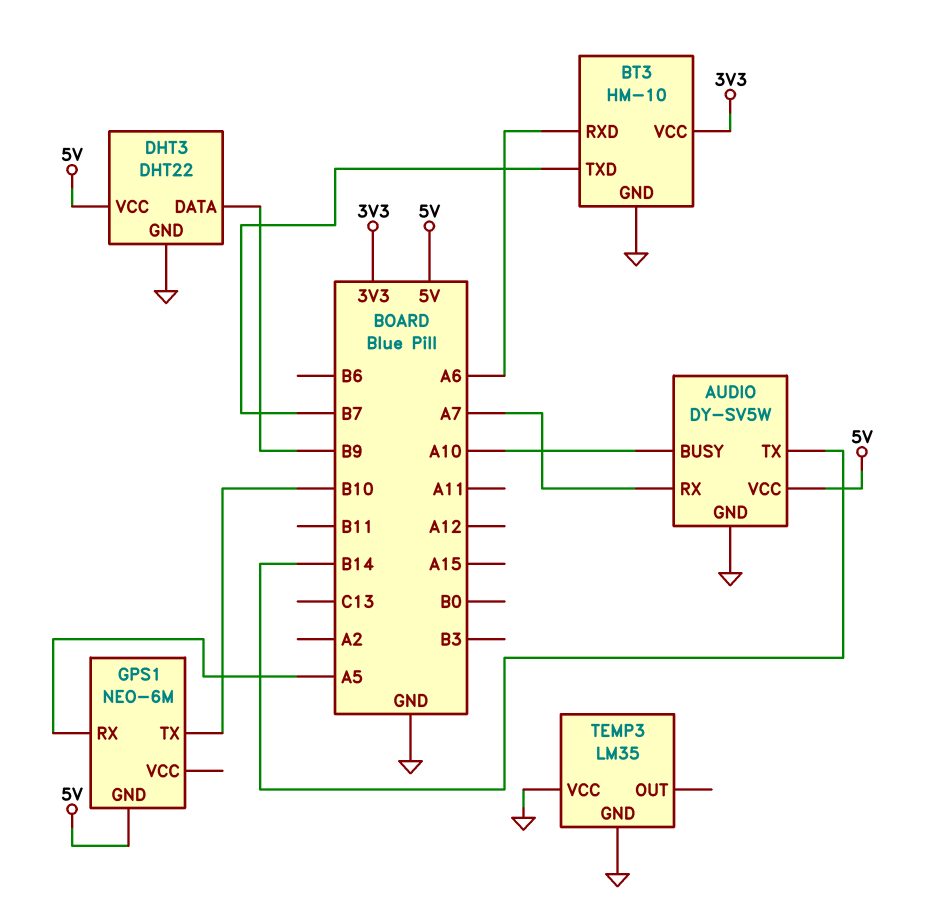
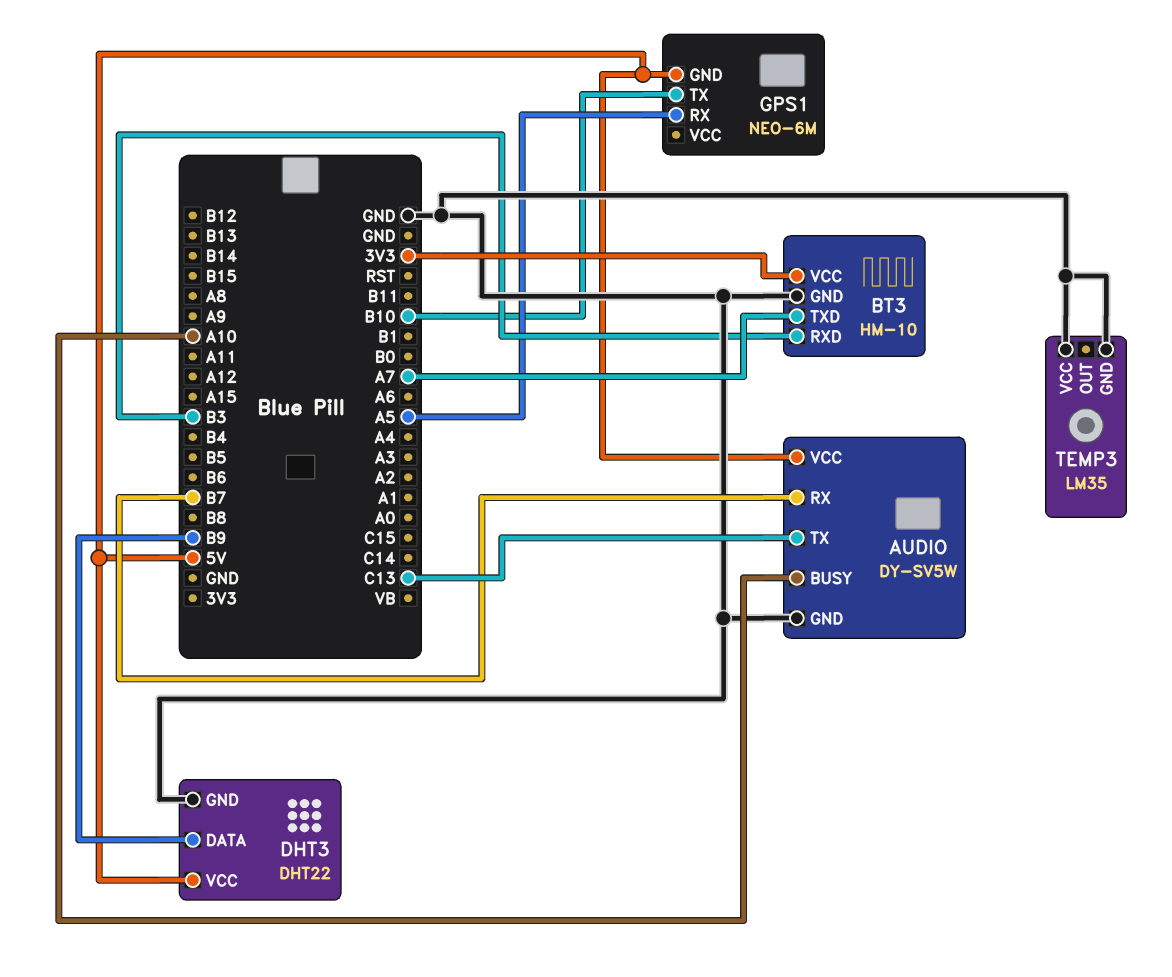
AUDIO pin RX: A7 -> B7
AUDIO pin TX: B14 -> C13
BT3 pin RXD: A6 -> B3
BT3 pin TXD: B7 -> A7

